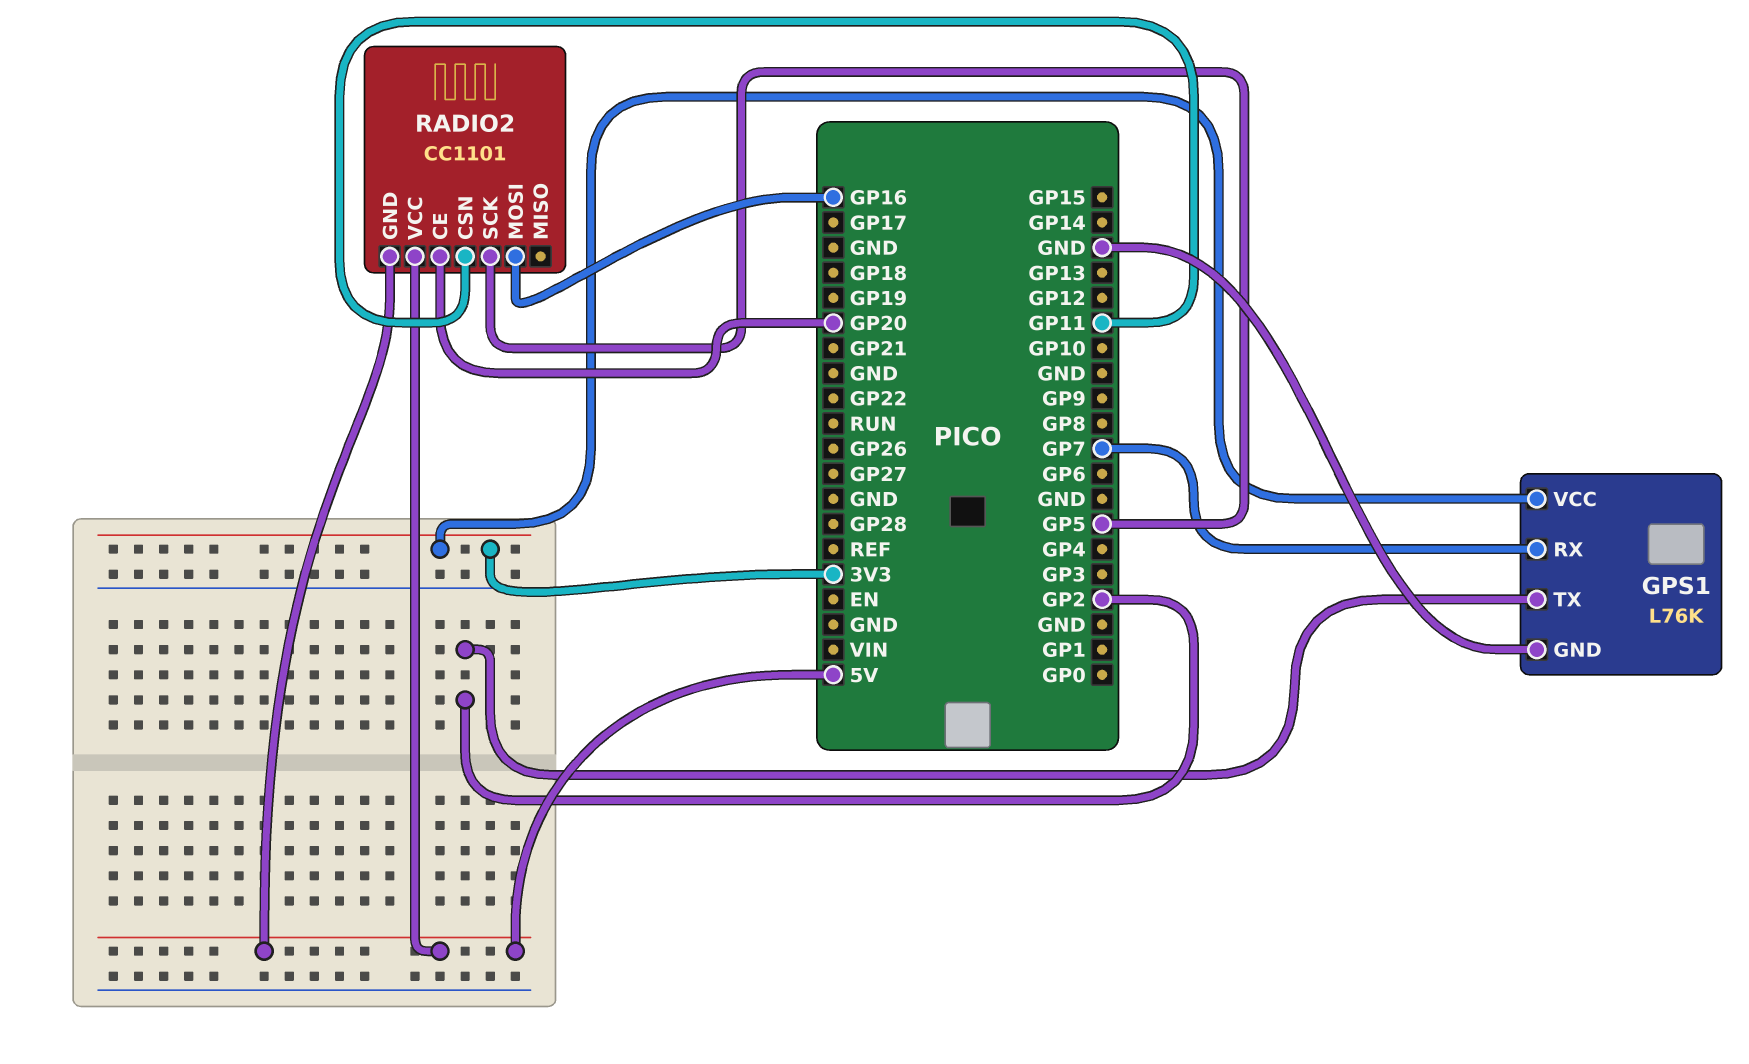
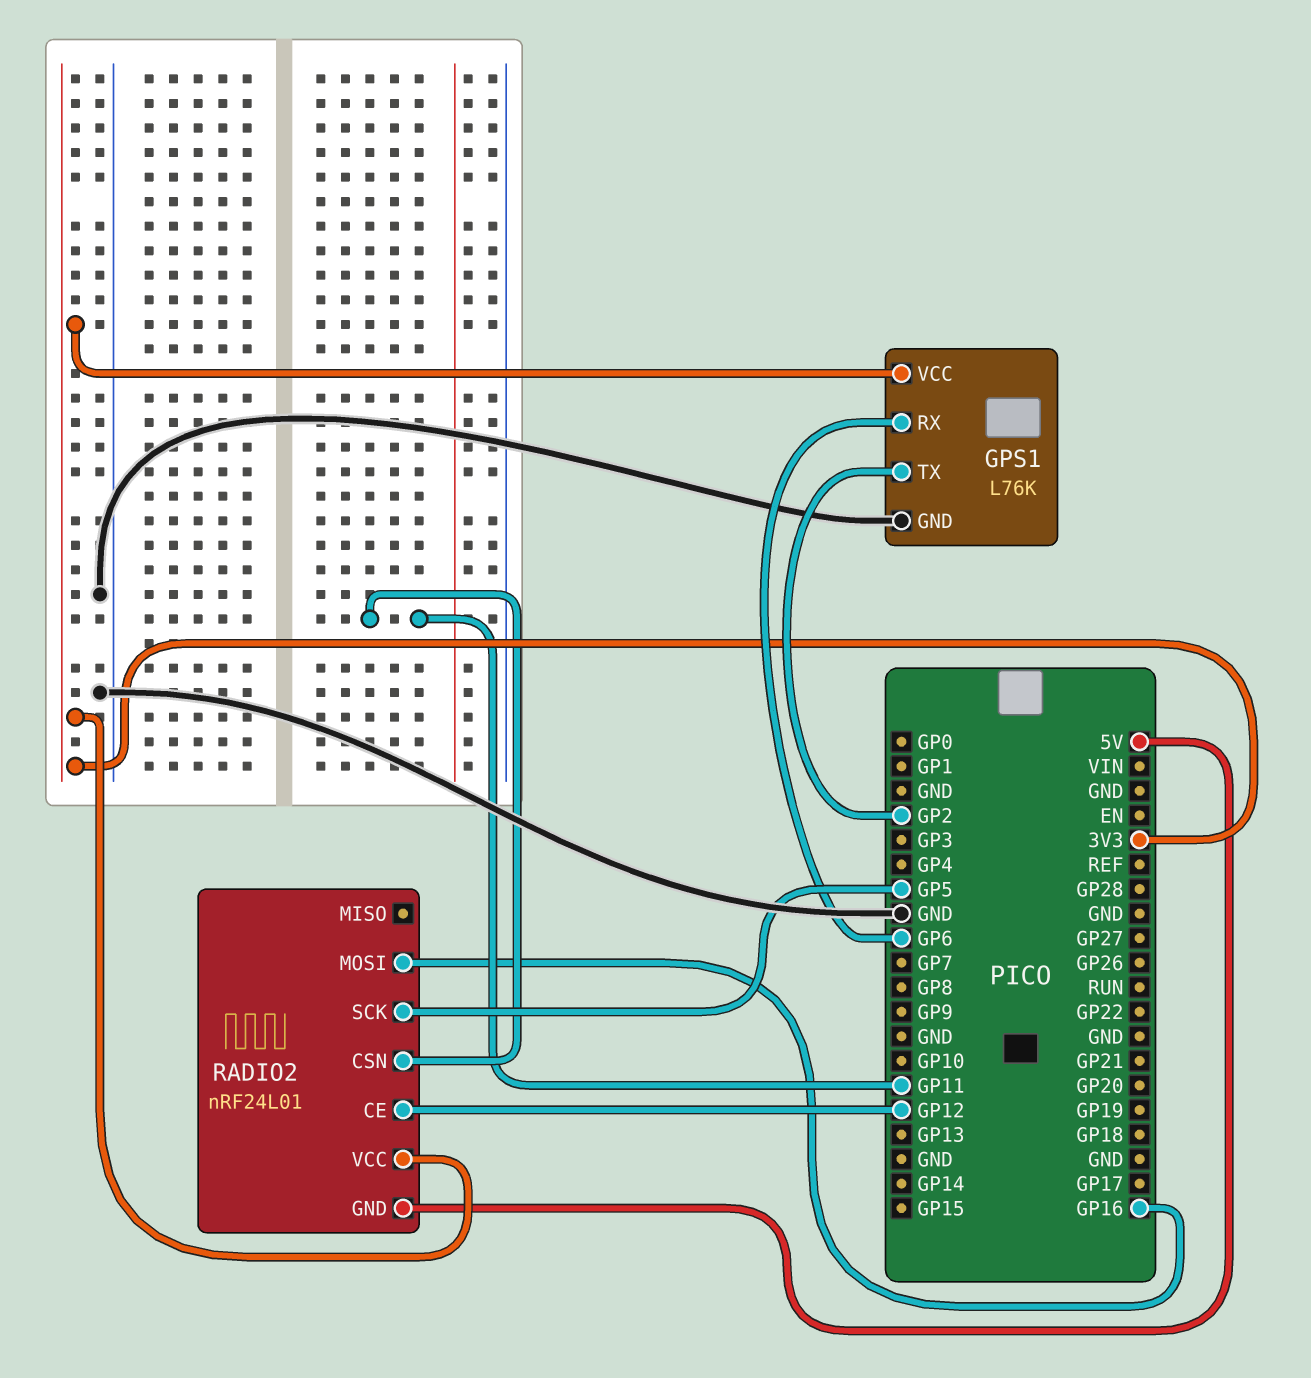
GPS1 pin RX: GP7 -> GP6
RADIO2: CC1101 -> nRF24L01
RADIO2 pin CE: GP20 -> GP12
RADIO2 pin VCC: 5V -> 3V3

